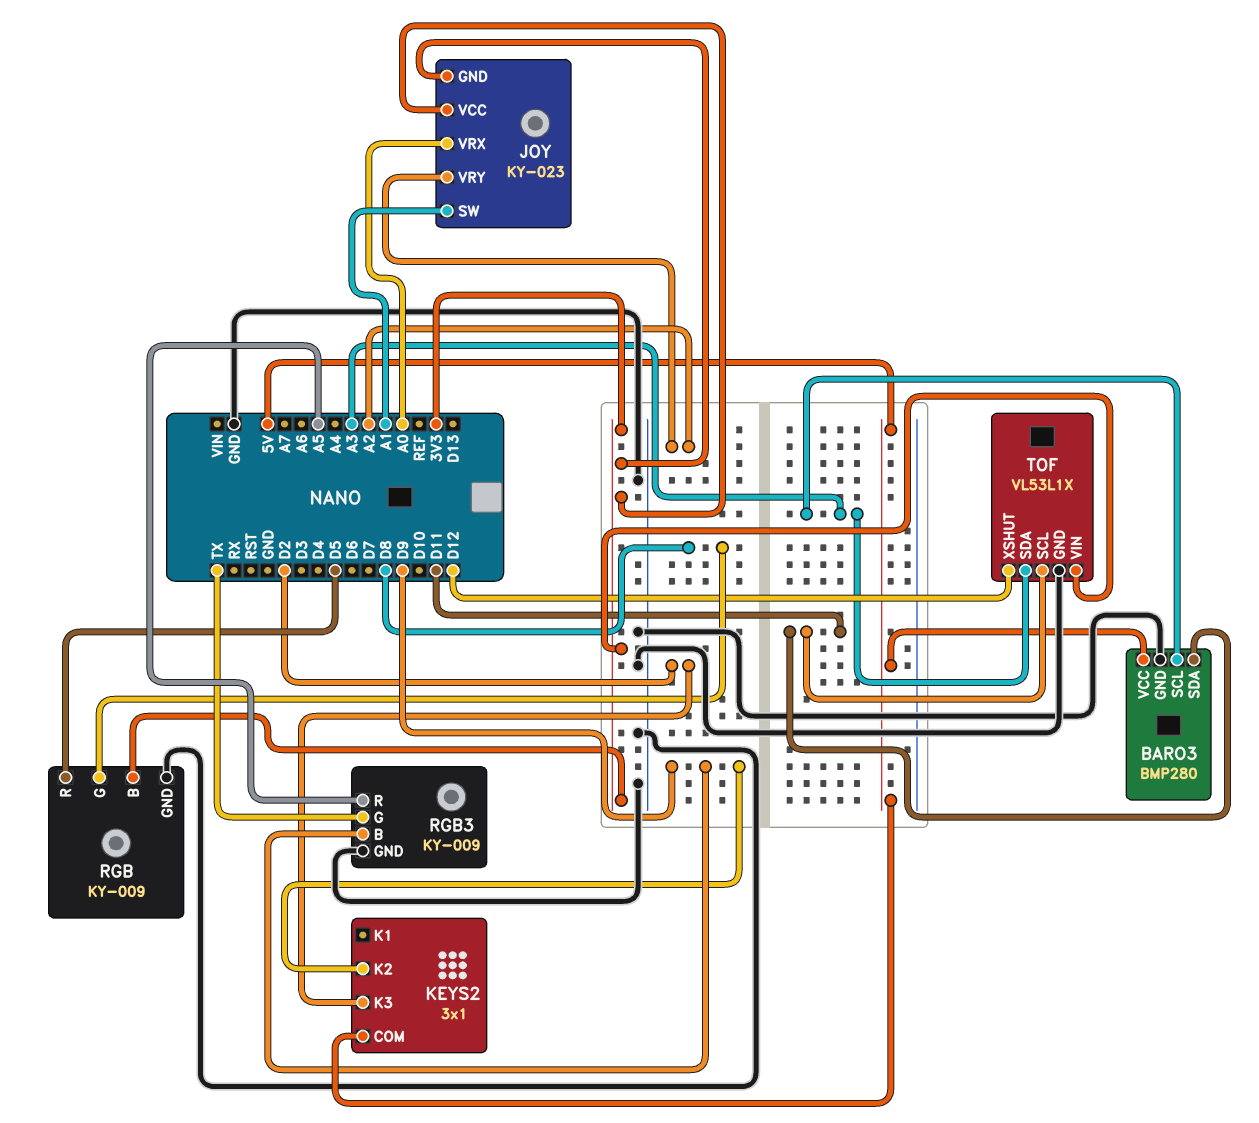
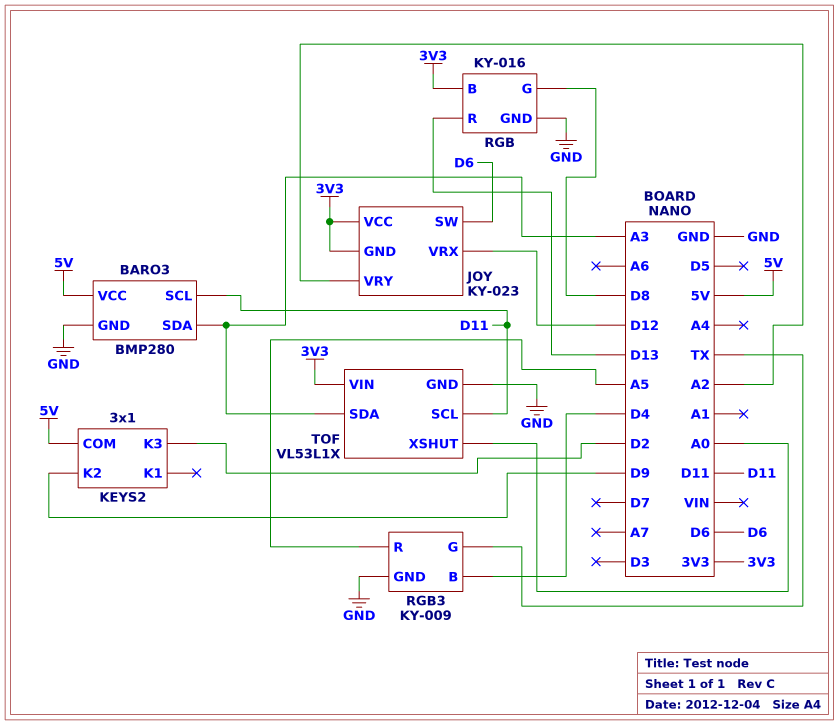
BARO3 pin SCL: A3 -> D11
BARO3 pin SDA: D11 -> A3
JOY pin SW: A1 -> D6
JOY pin VRX: A0 -> D12
RGB: KY-009 -> KY-016
RGB pin R: D5 -> D13
RGB3 pin B: D9 -> D4
TOF pin XSHUT: D12 -> A0

